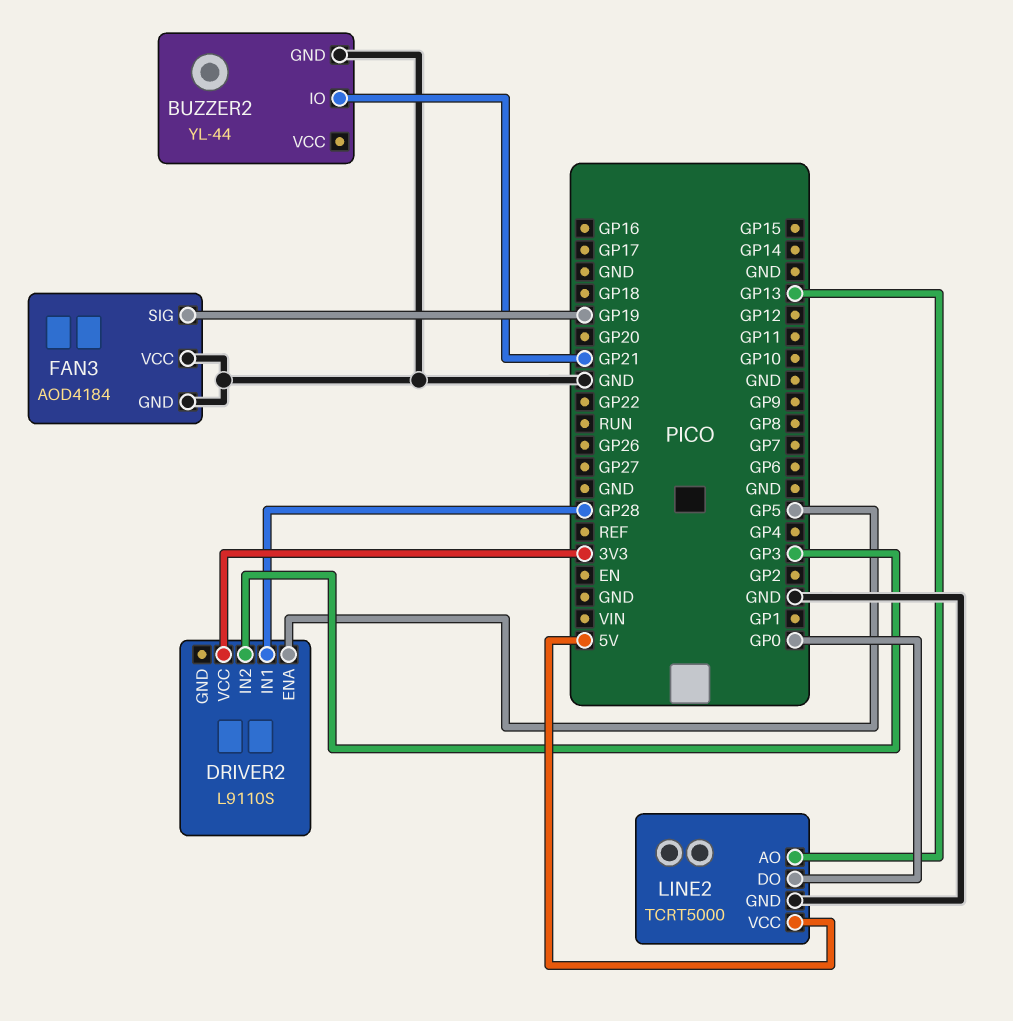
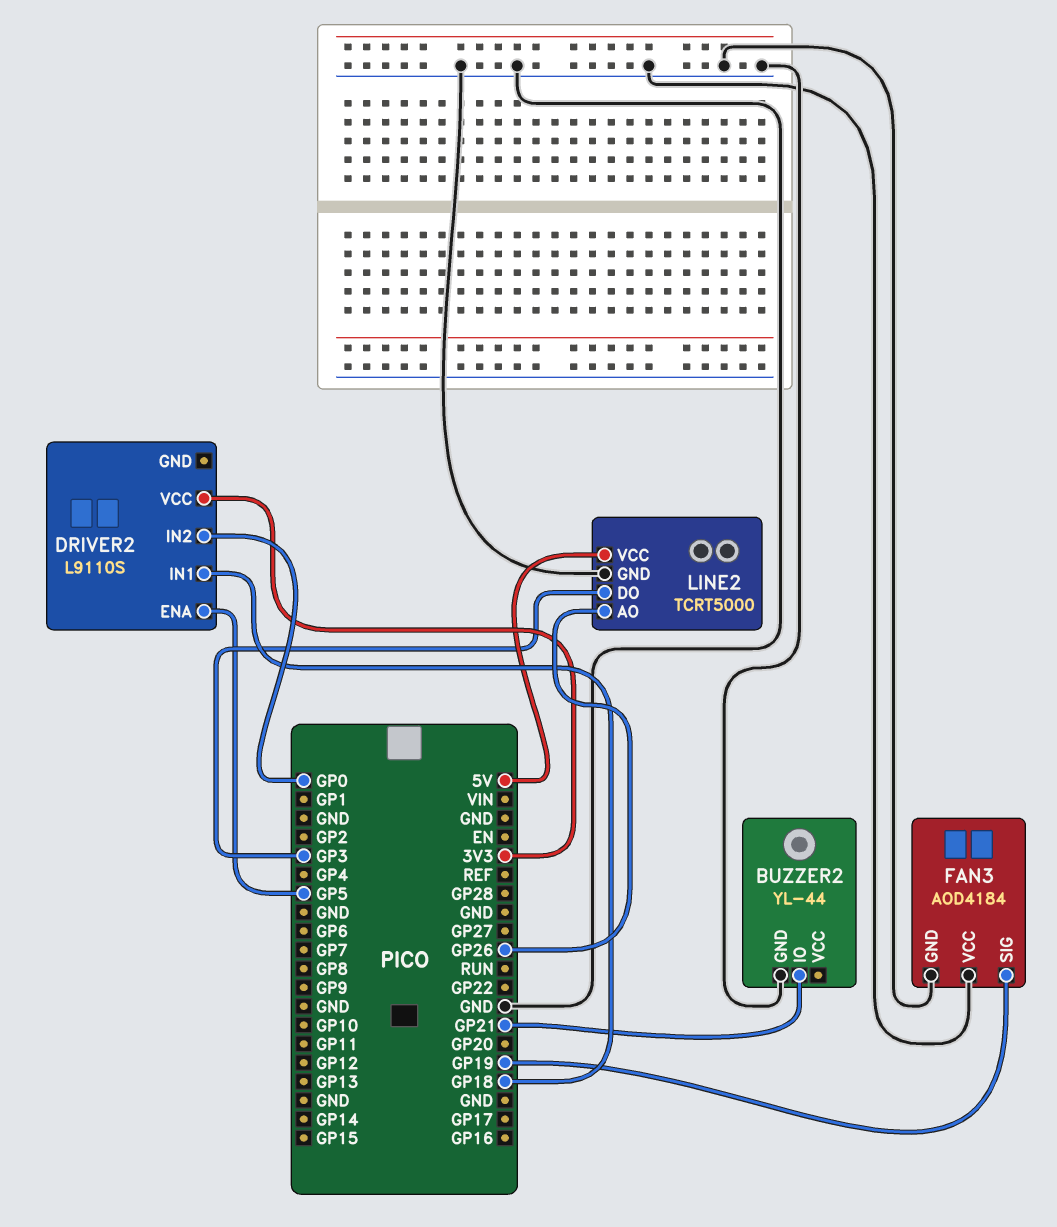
DRIVER2 pin IN1: GP28 -> GP18
DRIVER2 pin IN2: GP3 -> GP0
LINE2 pin AO: GP13 -> GP26
LINE2 pin DO: GP0 -> GP3

